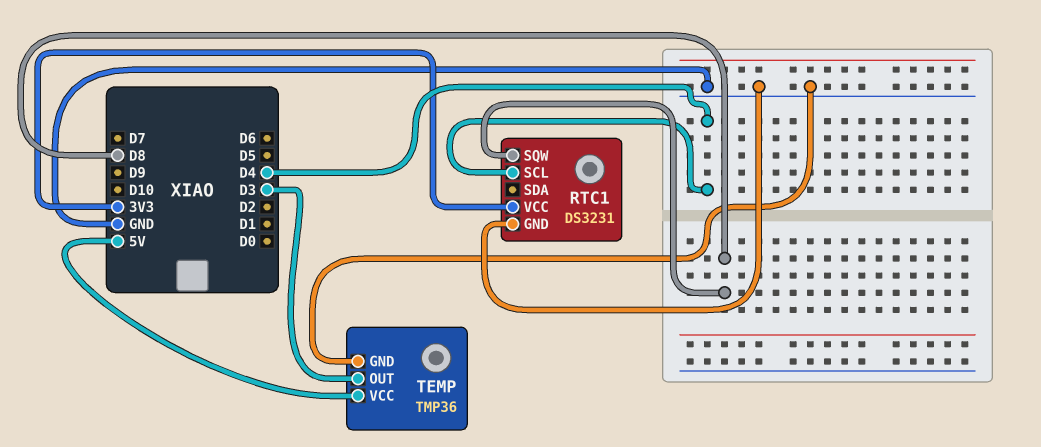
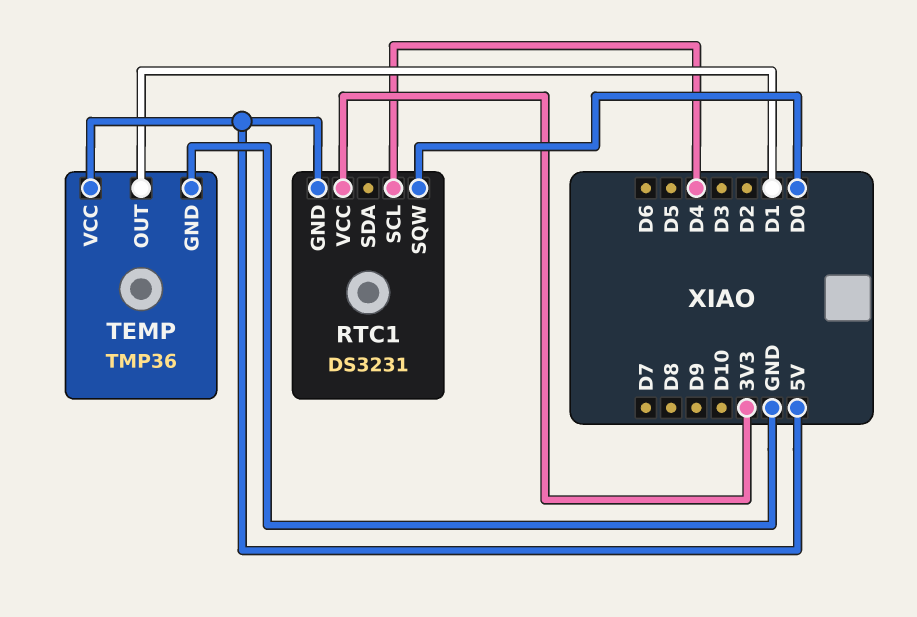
RTC1 pin GND: GND -> 5V
RTC1 pin SQW: D8 -> D0
TEMP pin OUT: D3 -> D1

